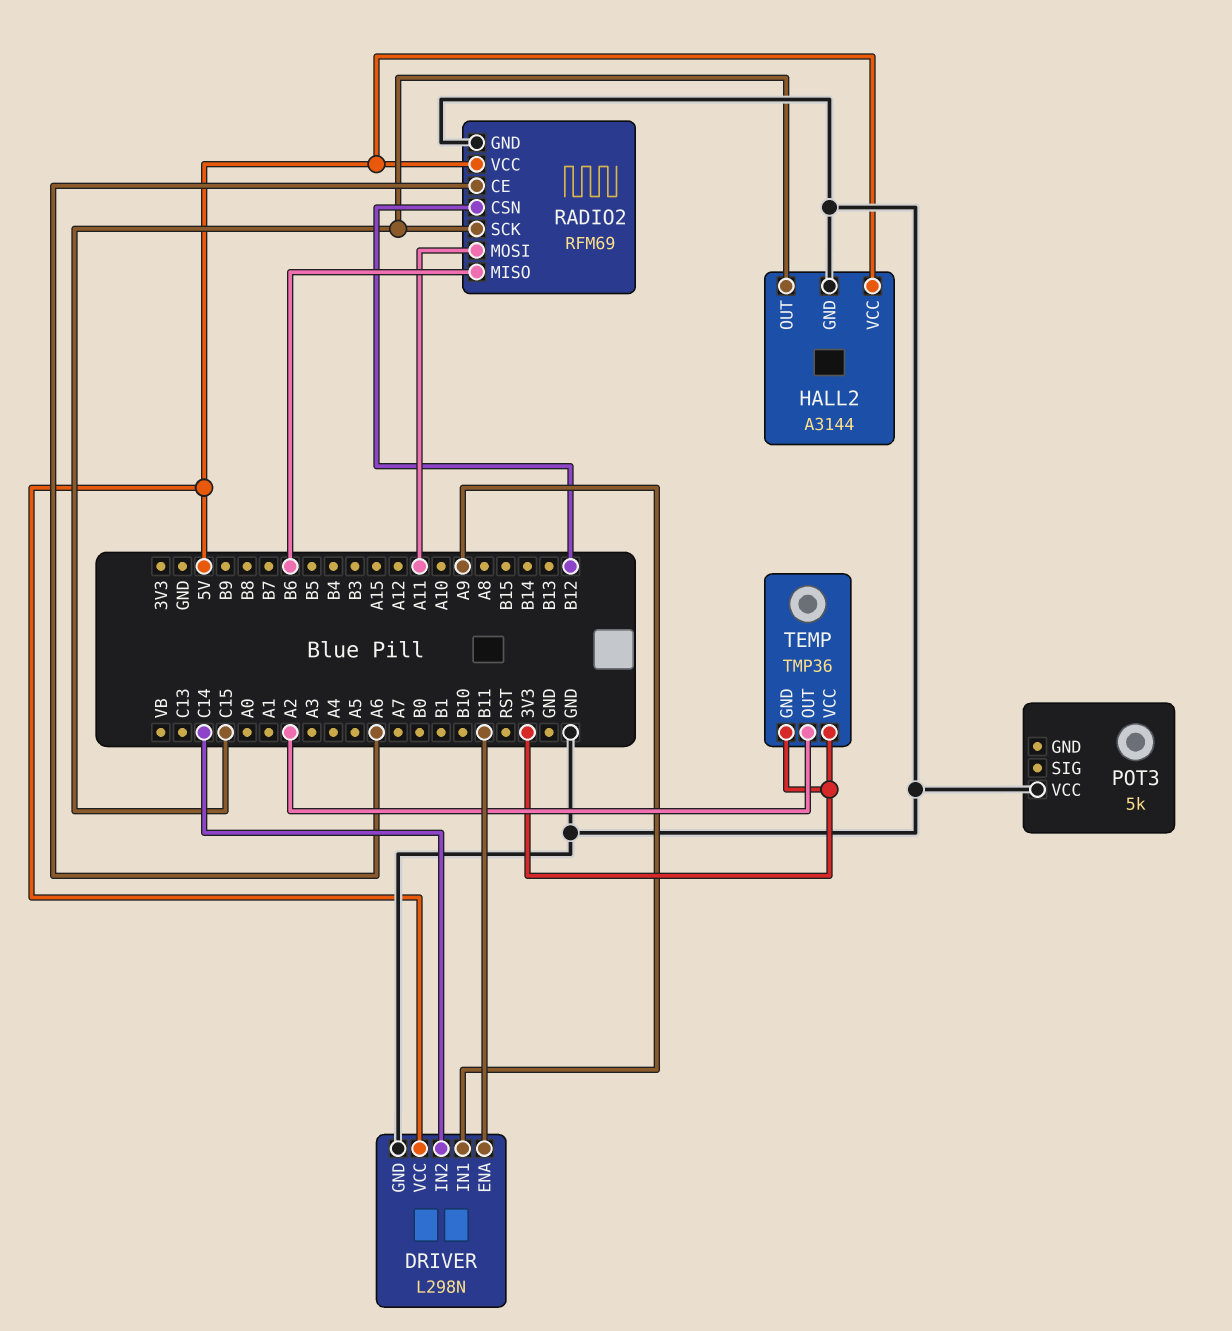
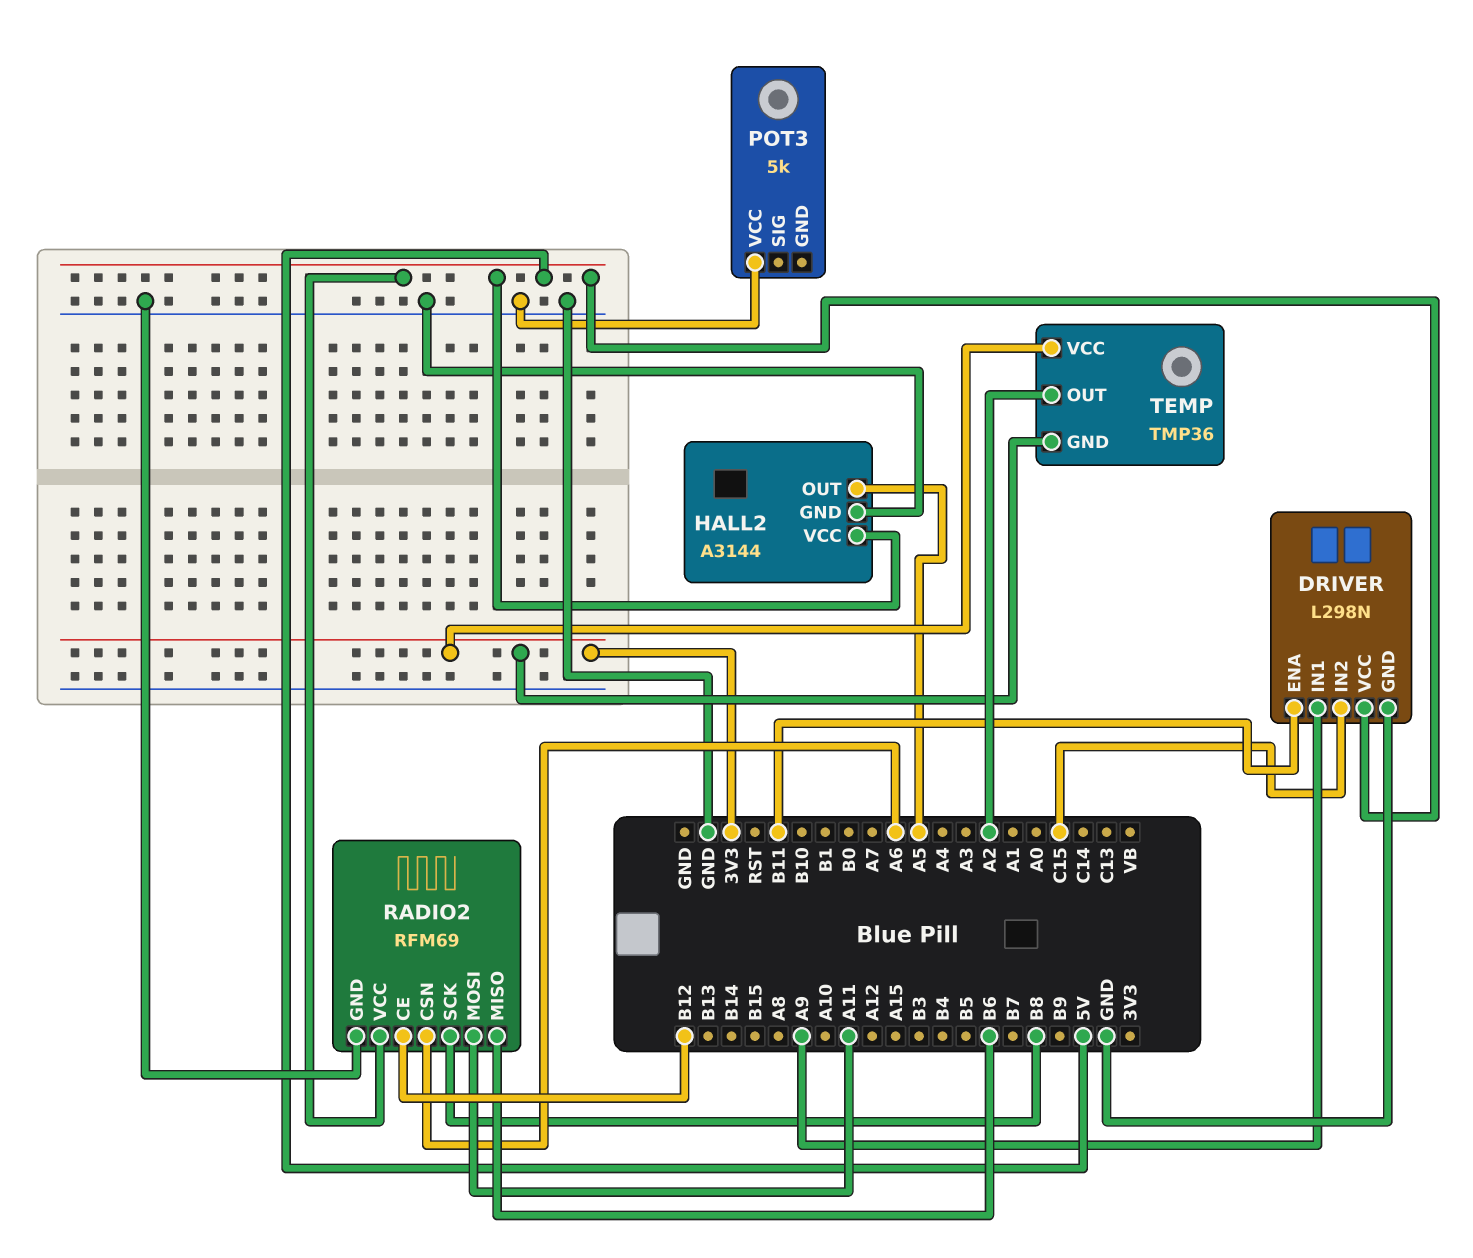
DRIVER pin IN2: C14 -> C15
HALL2 pin OUT: C15 -> A5
RADIO2 pin CE: A6 -> B12
RADIO2 pin CSN: B12 -> A6
RADIO2 pin SCK: C15 -> B8

